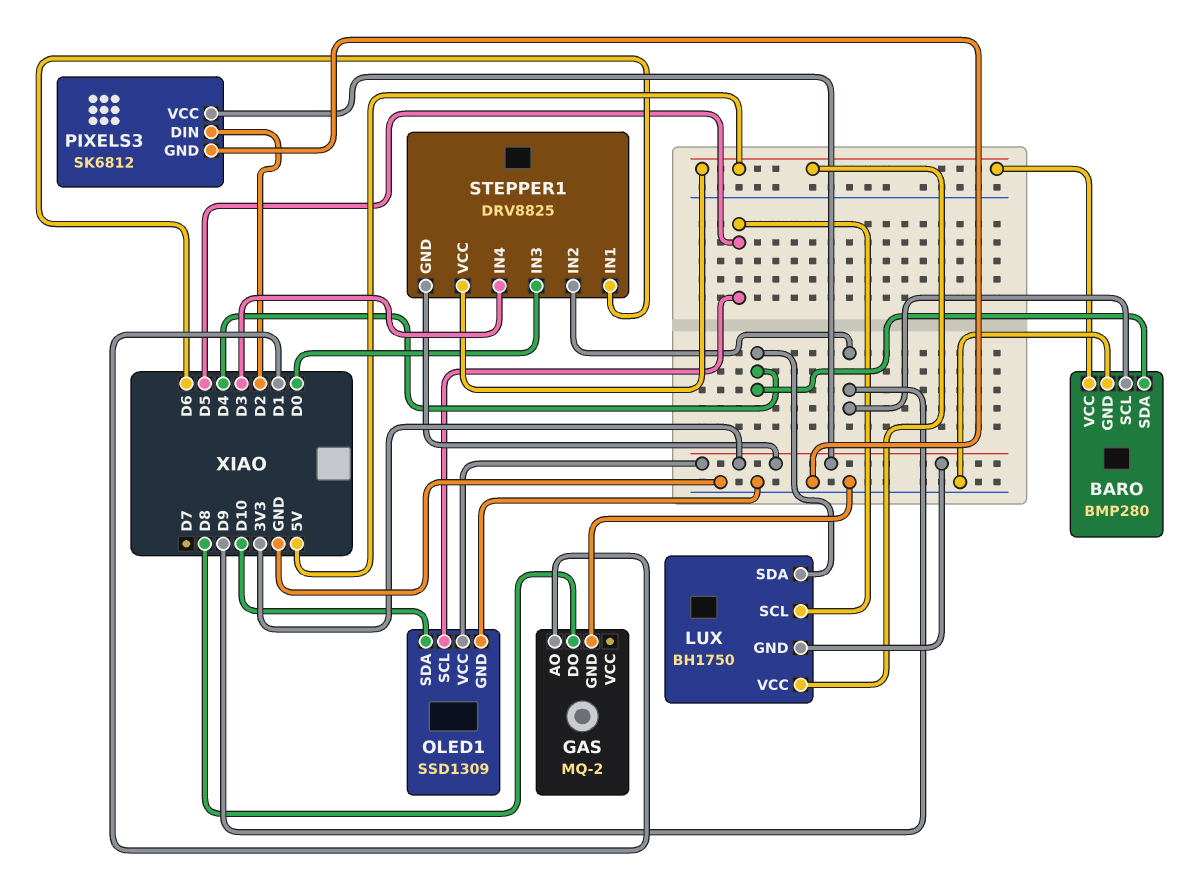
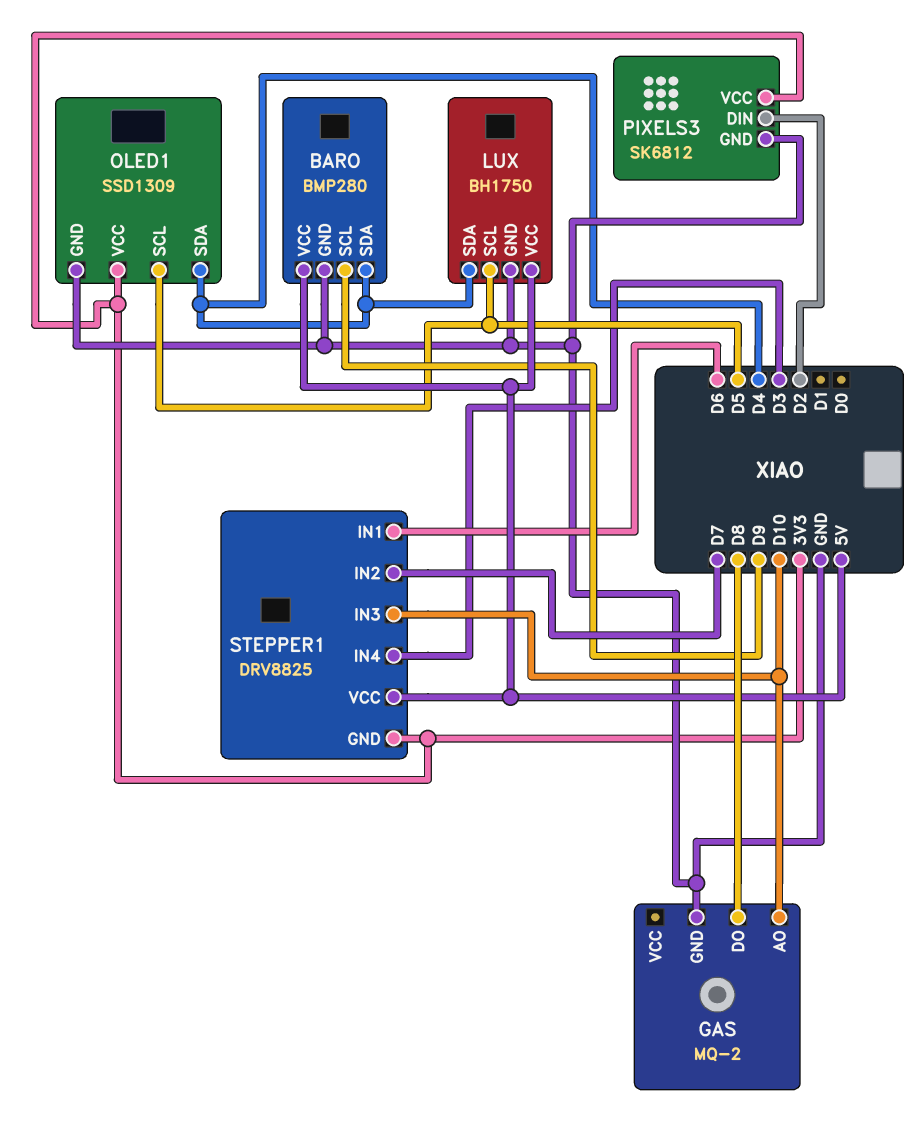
GAS pin AO: D1 -> D10
LUX pin GND: 3V3 -> GND
OLED1 pin SDA: D10 -> D4
STEPPER1 pin IN2: D9 -> D7
STEPPER1 pin IN3: D0 -> D10

